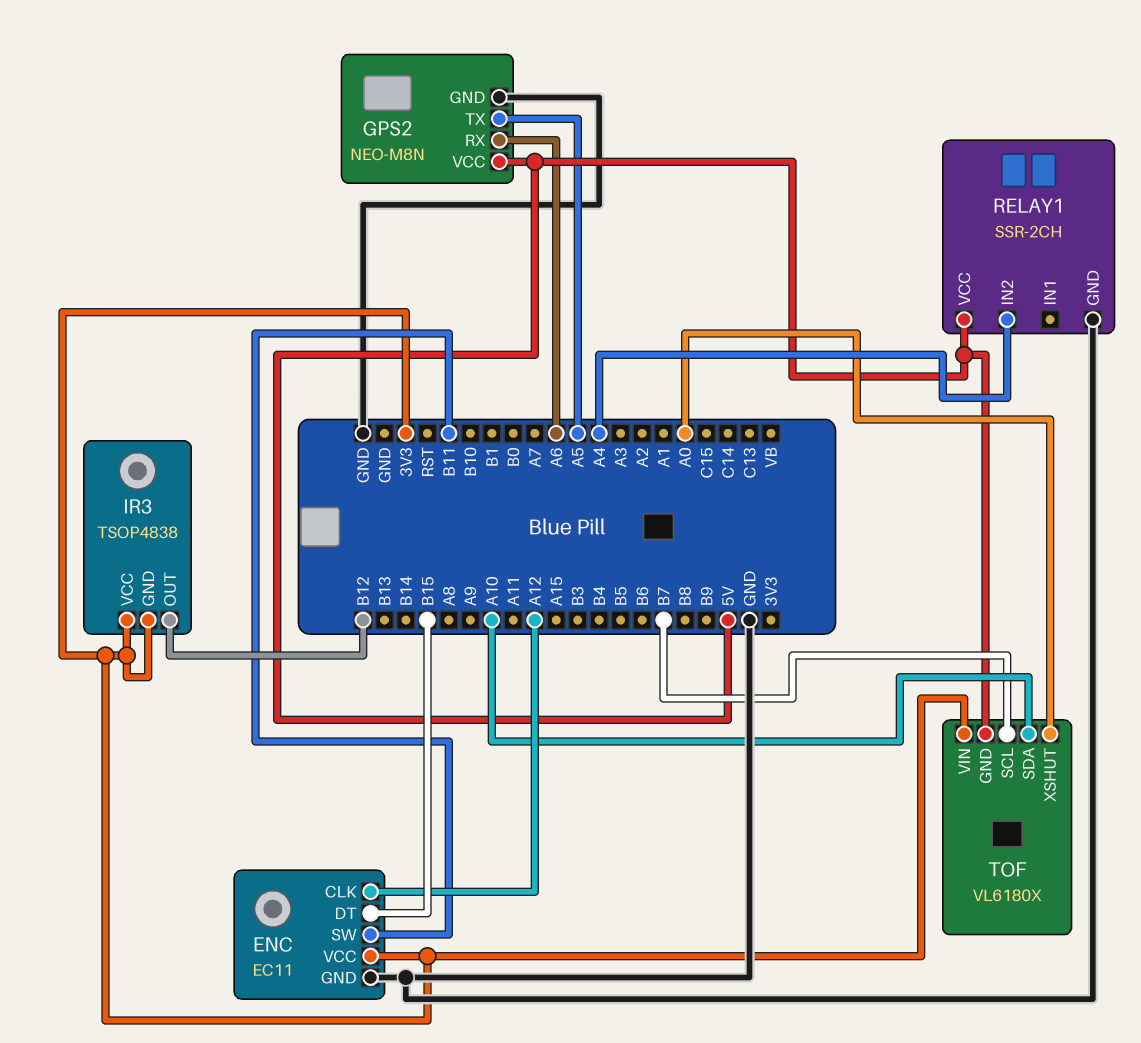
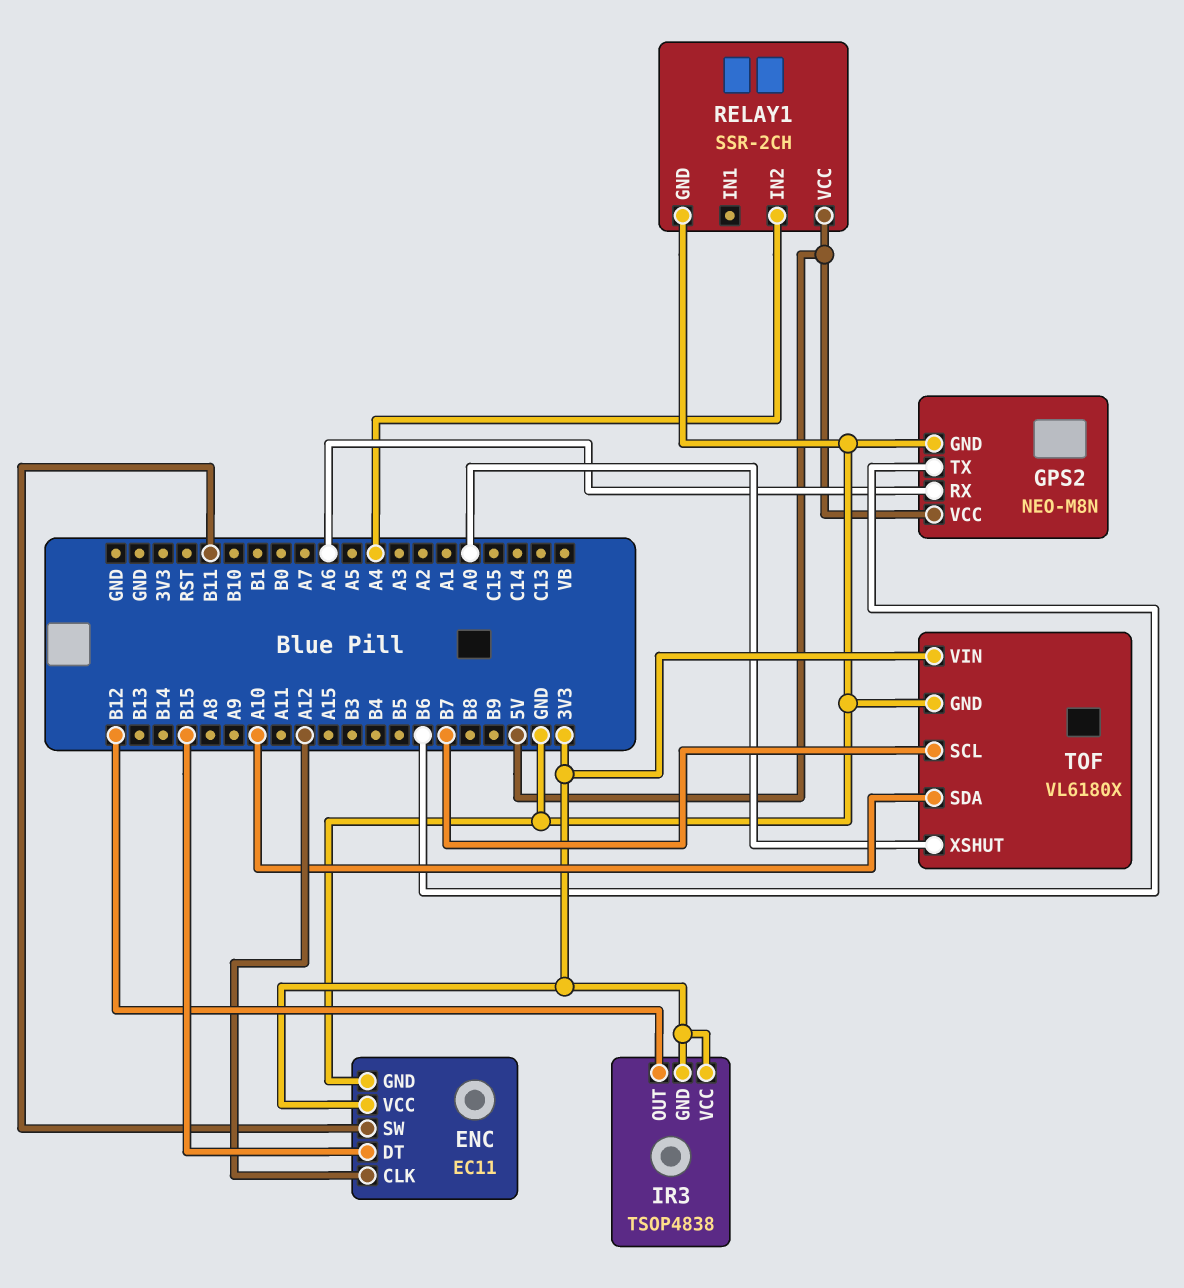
GPS2 pin TX: A5 -> B6
TOF pin GND: 5V -> GND

